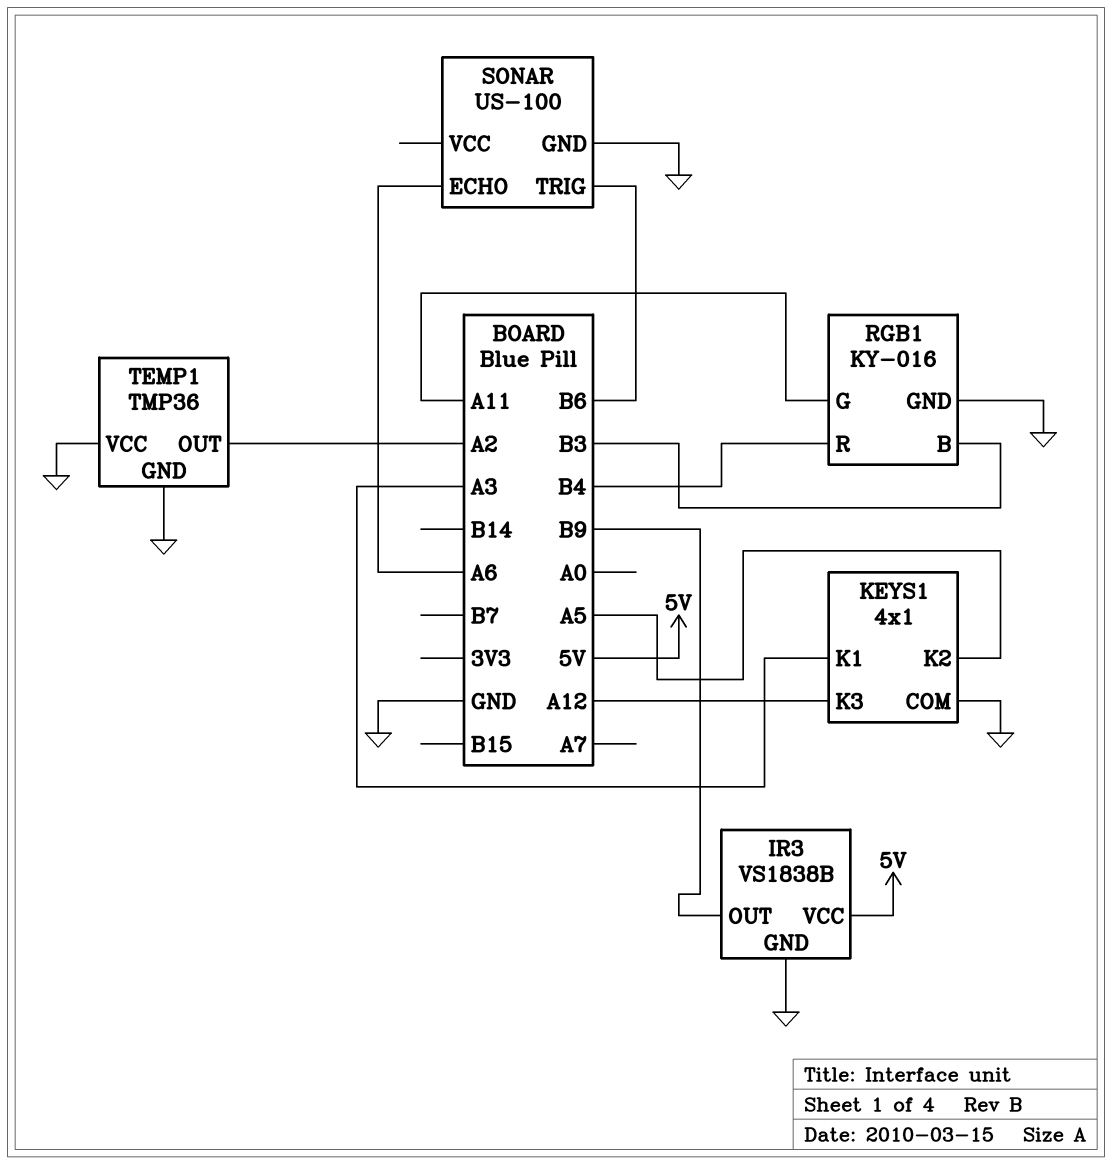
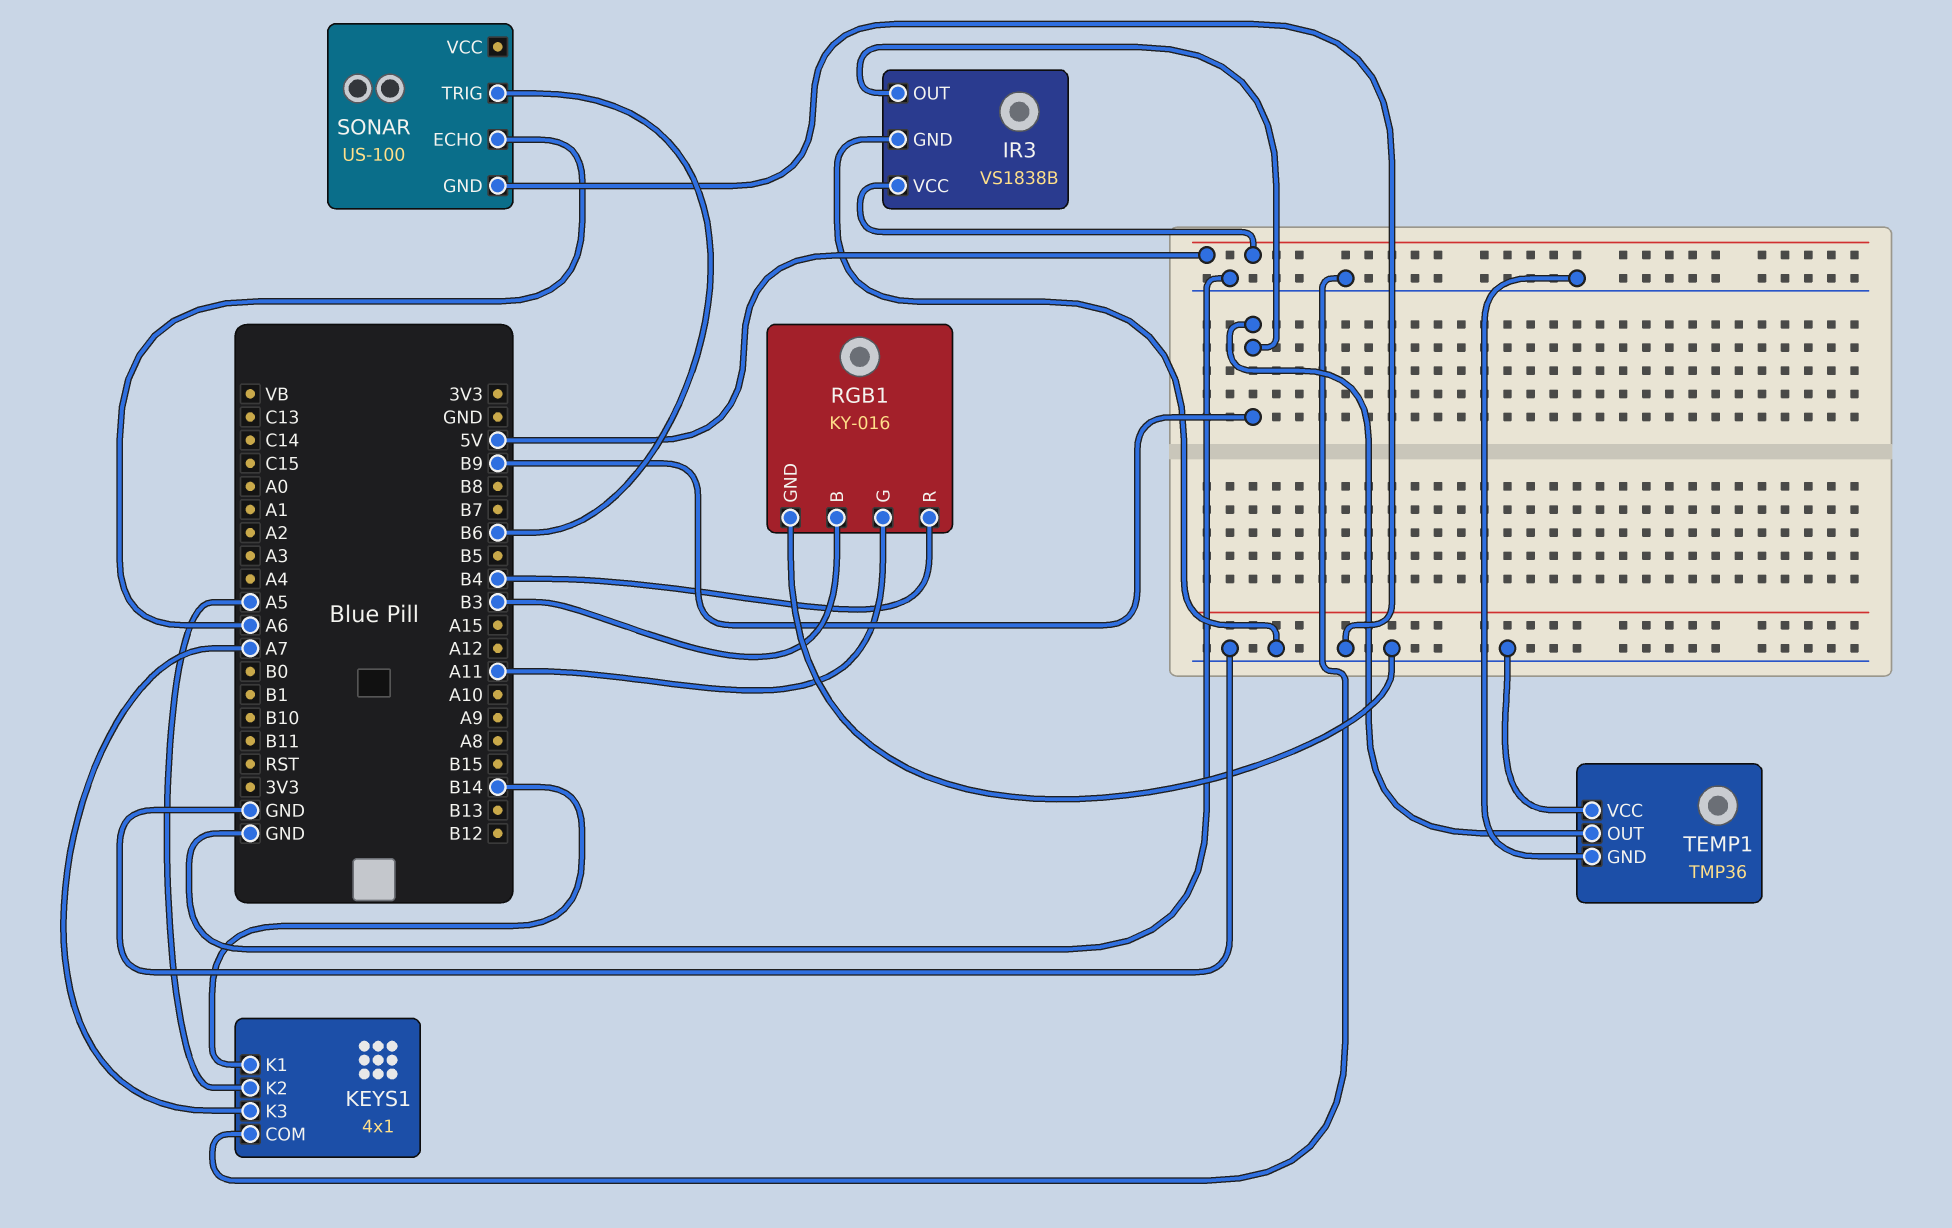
KEYS1 pin K1: A3 -> B14
KEYS1 pin K3: A12 -> A7
TEMP1 pin OUT: A2 -> B9

